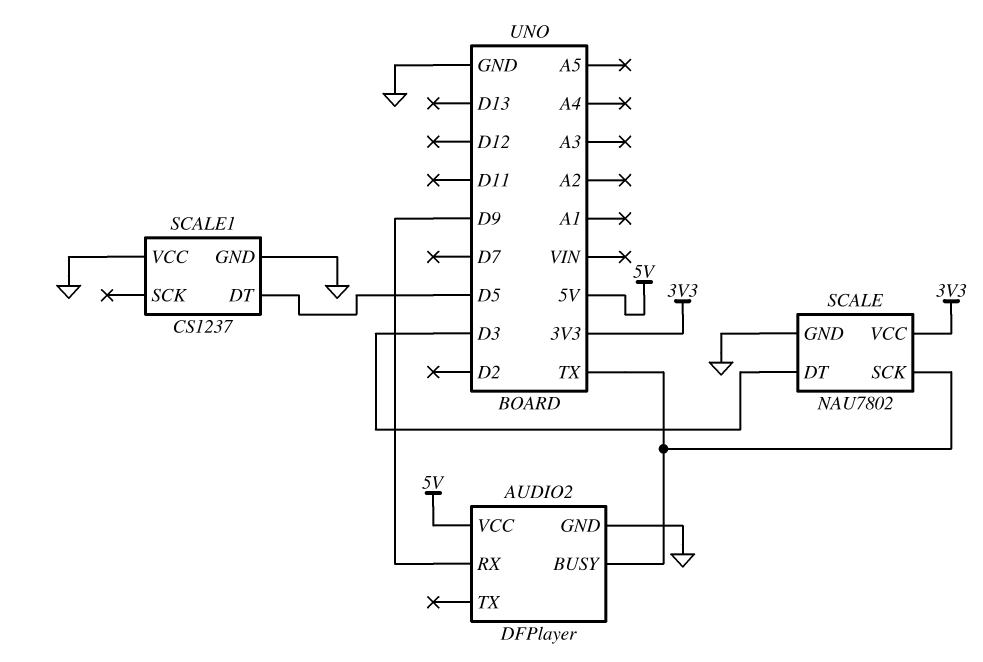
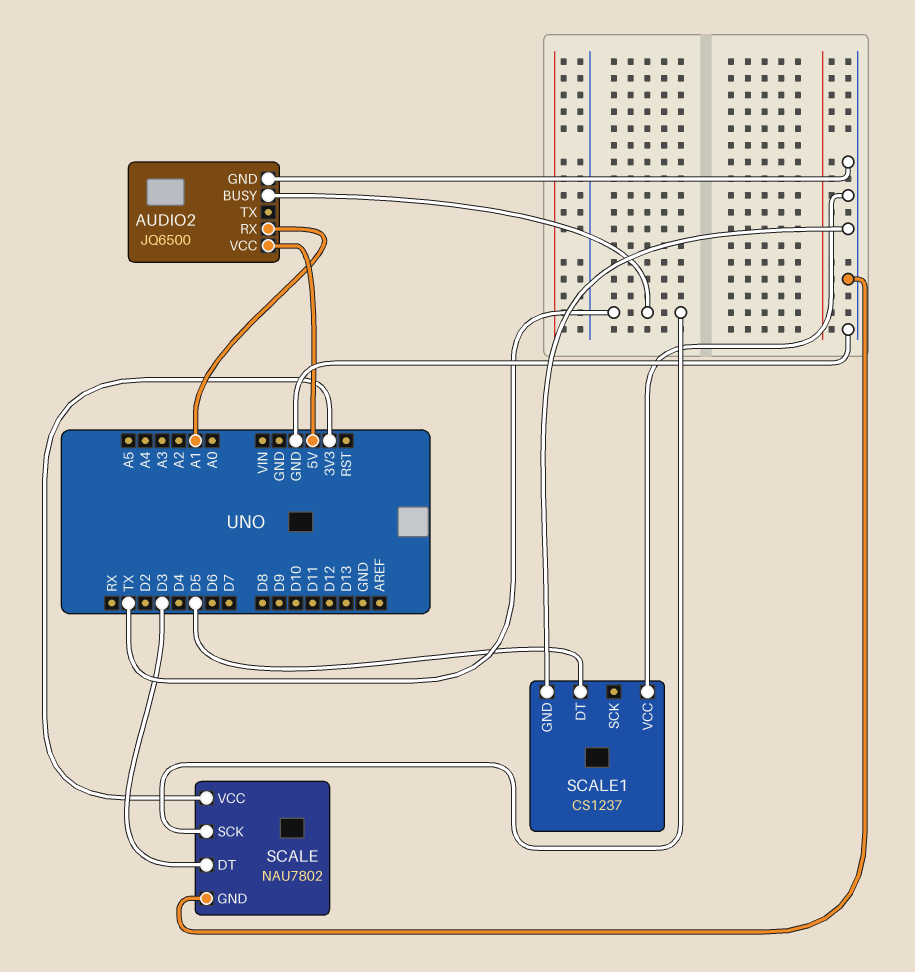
AUDIO2: DFPlayer -> JQ6500
AUDIO2 pin RX: D9 -> A1

